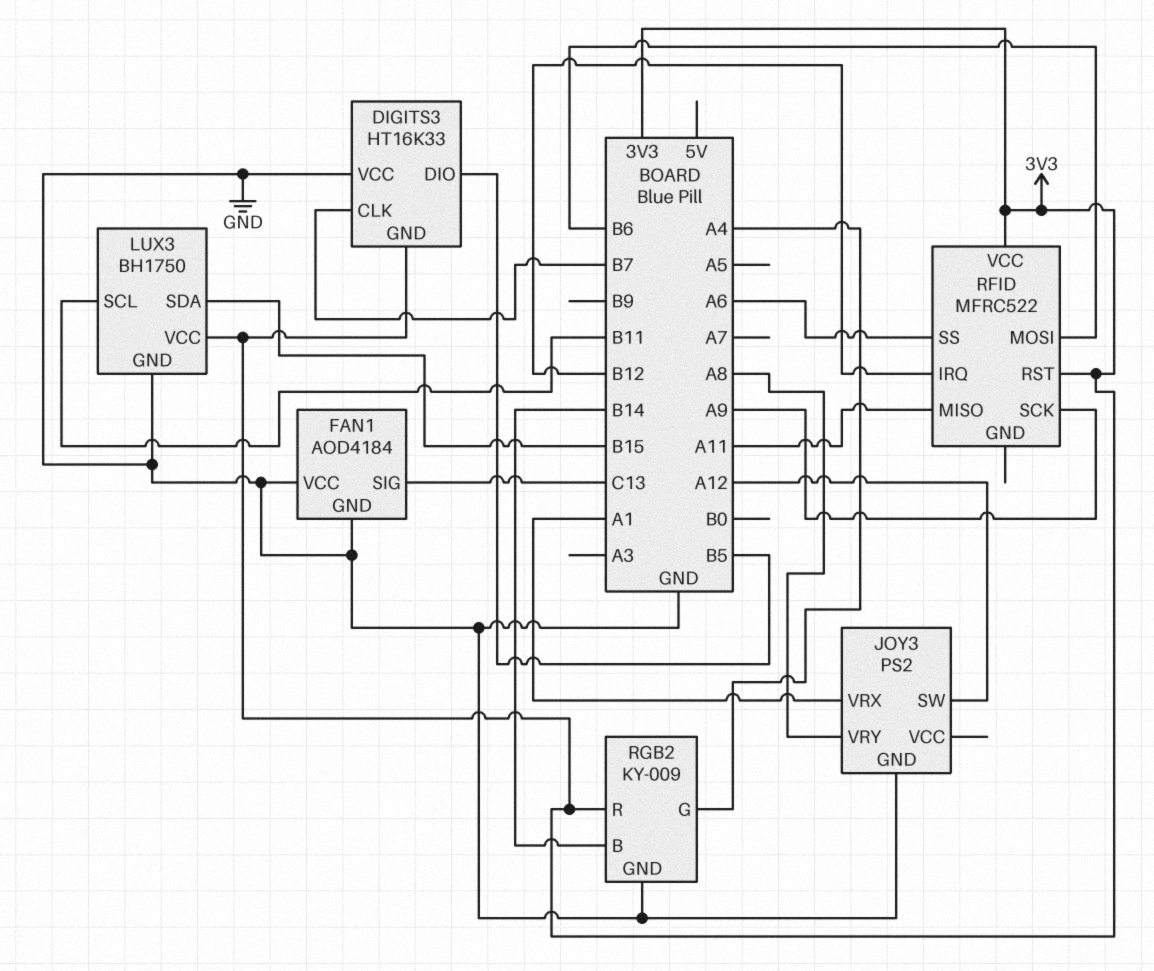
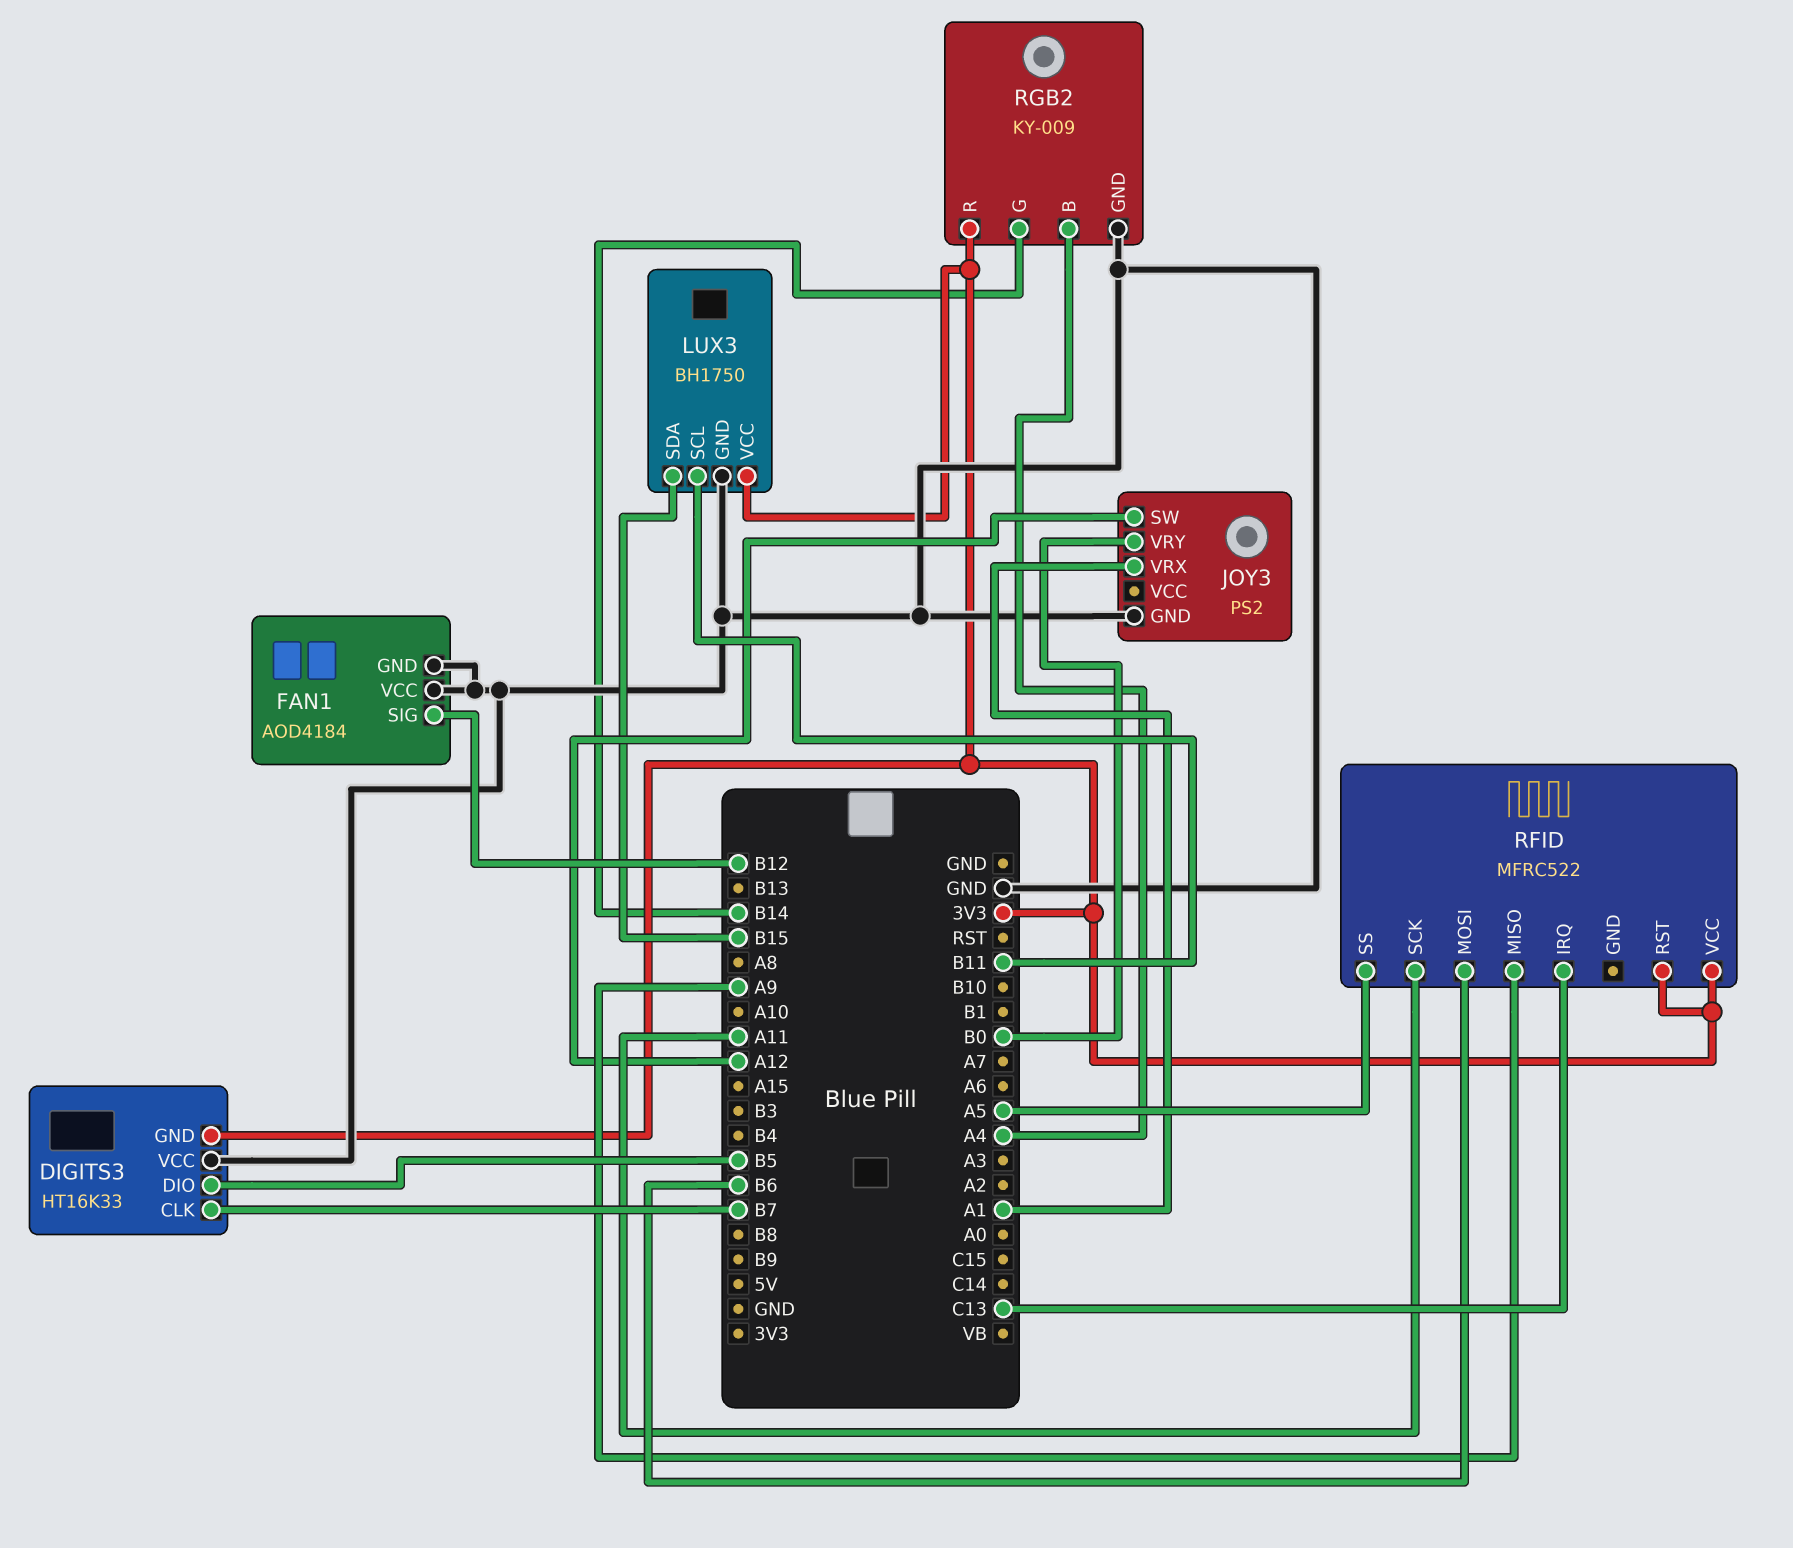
FAN1 pin SIG: C13 -> B12
JOY3 pin VRY: A8 -> B0
RFID pin IRQ: B12 -> C13
RFID pin MISO: A11 -> A9
RFID pin SCK: A9 -> A11
RFID pin SS: A6 -> A5
RGB2 pin B: B14 -> A4
RGB2 pin G: A4 -> B14

